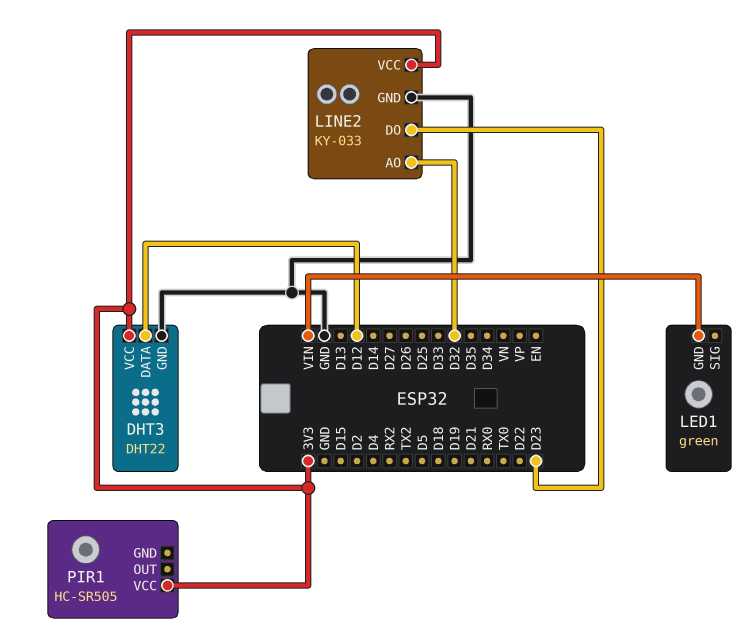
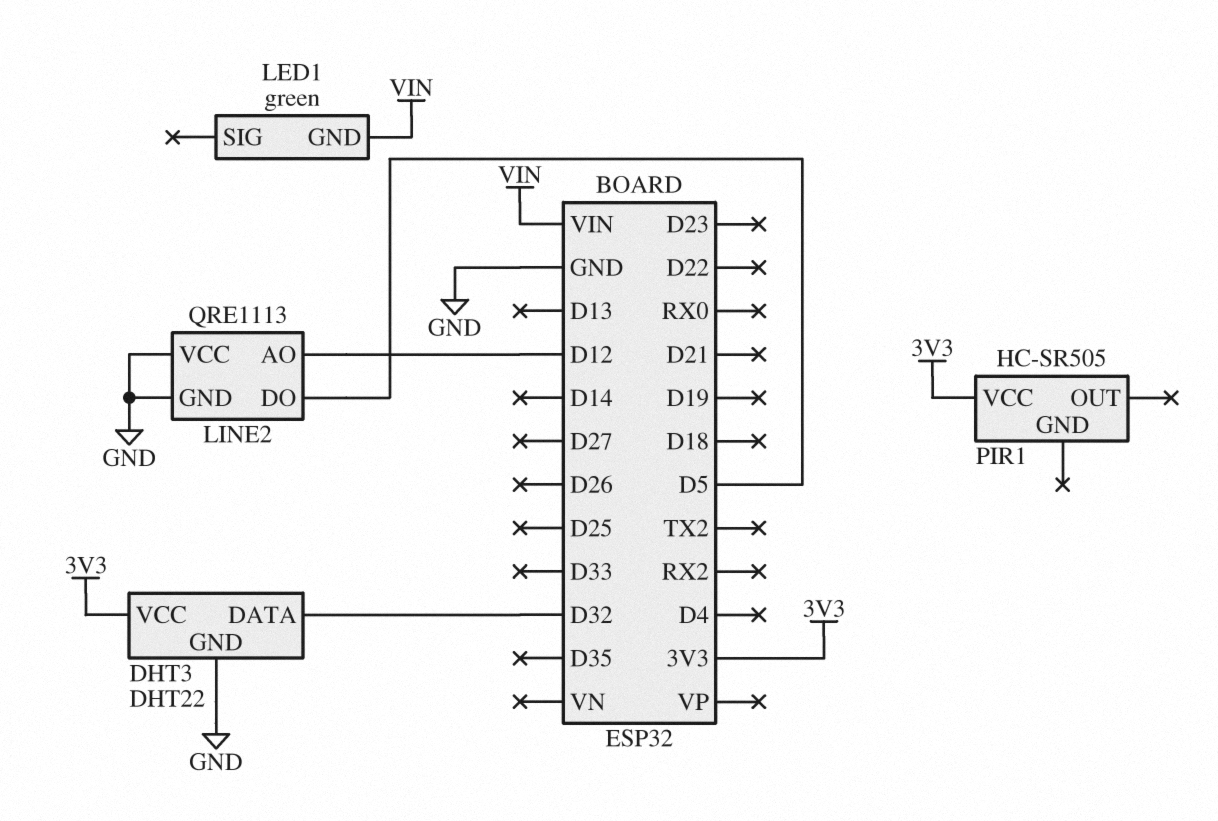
DHT3 pin DATA: D12 -> D32
LINE2: KY-033 -> QRE1113
LINE2 pin AO: D32 -> D12
LINE2 pin DO: D23 -> D5
LINE2 pin VCC: 3V3 -> GND

